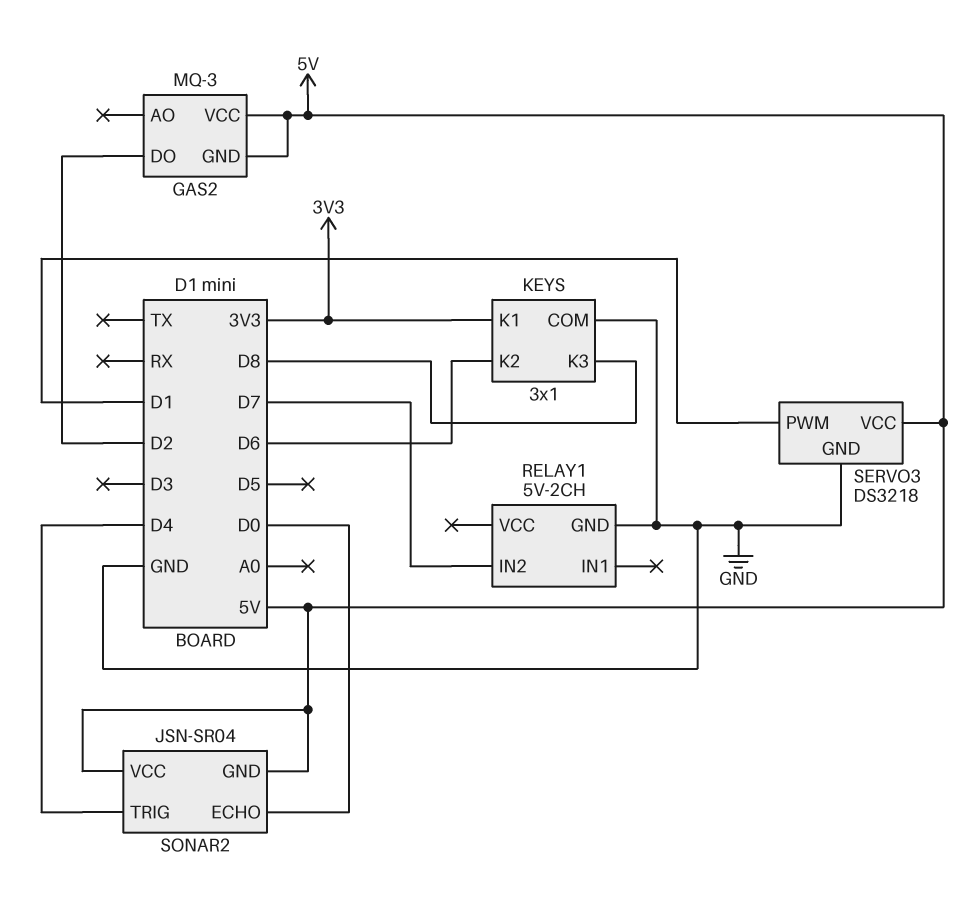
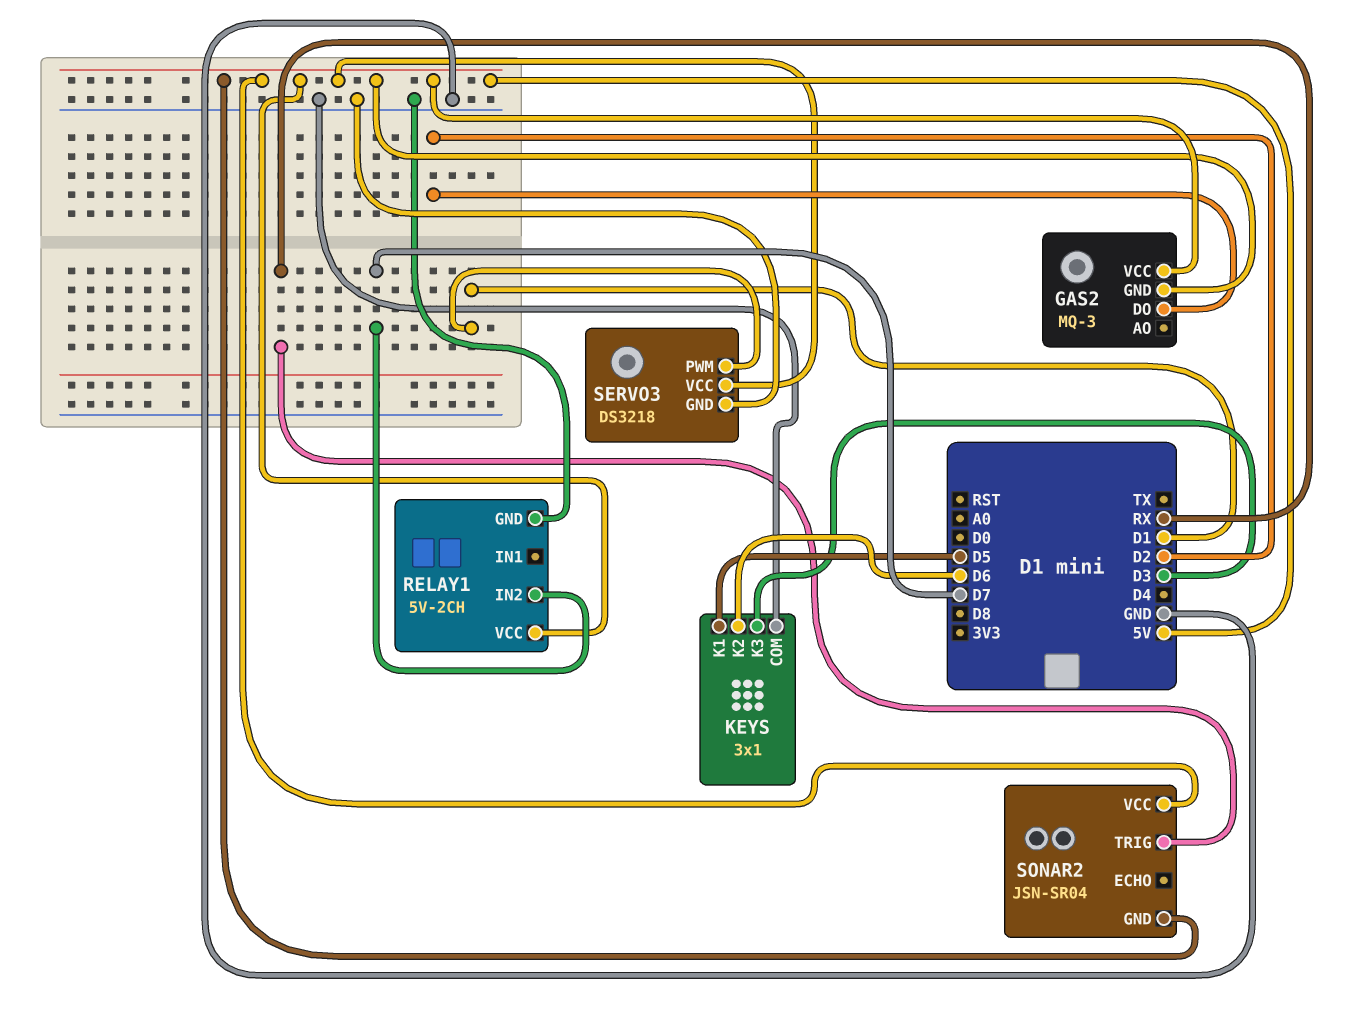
KEYS pin K1: 3V3 -> D5
KEYS pin K3: D8 -> D3
RELAY1 pin VCC: none -> 5V
SONAR2 pin ECHO: D0 -> none
SONAR2 pin TRIG: D4 -> RX

